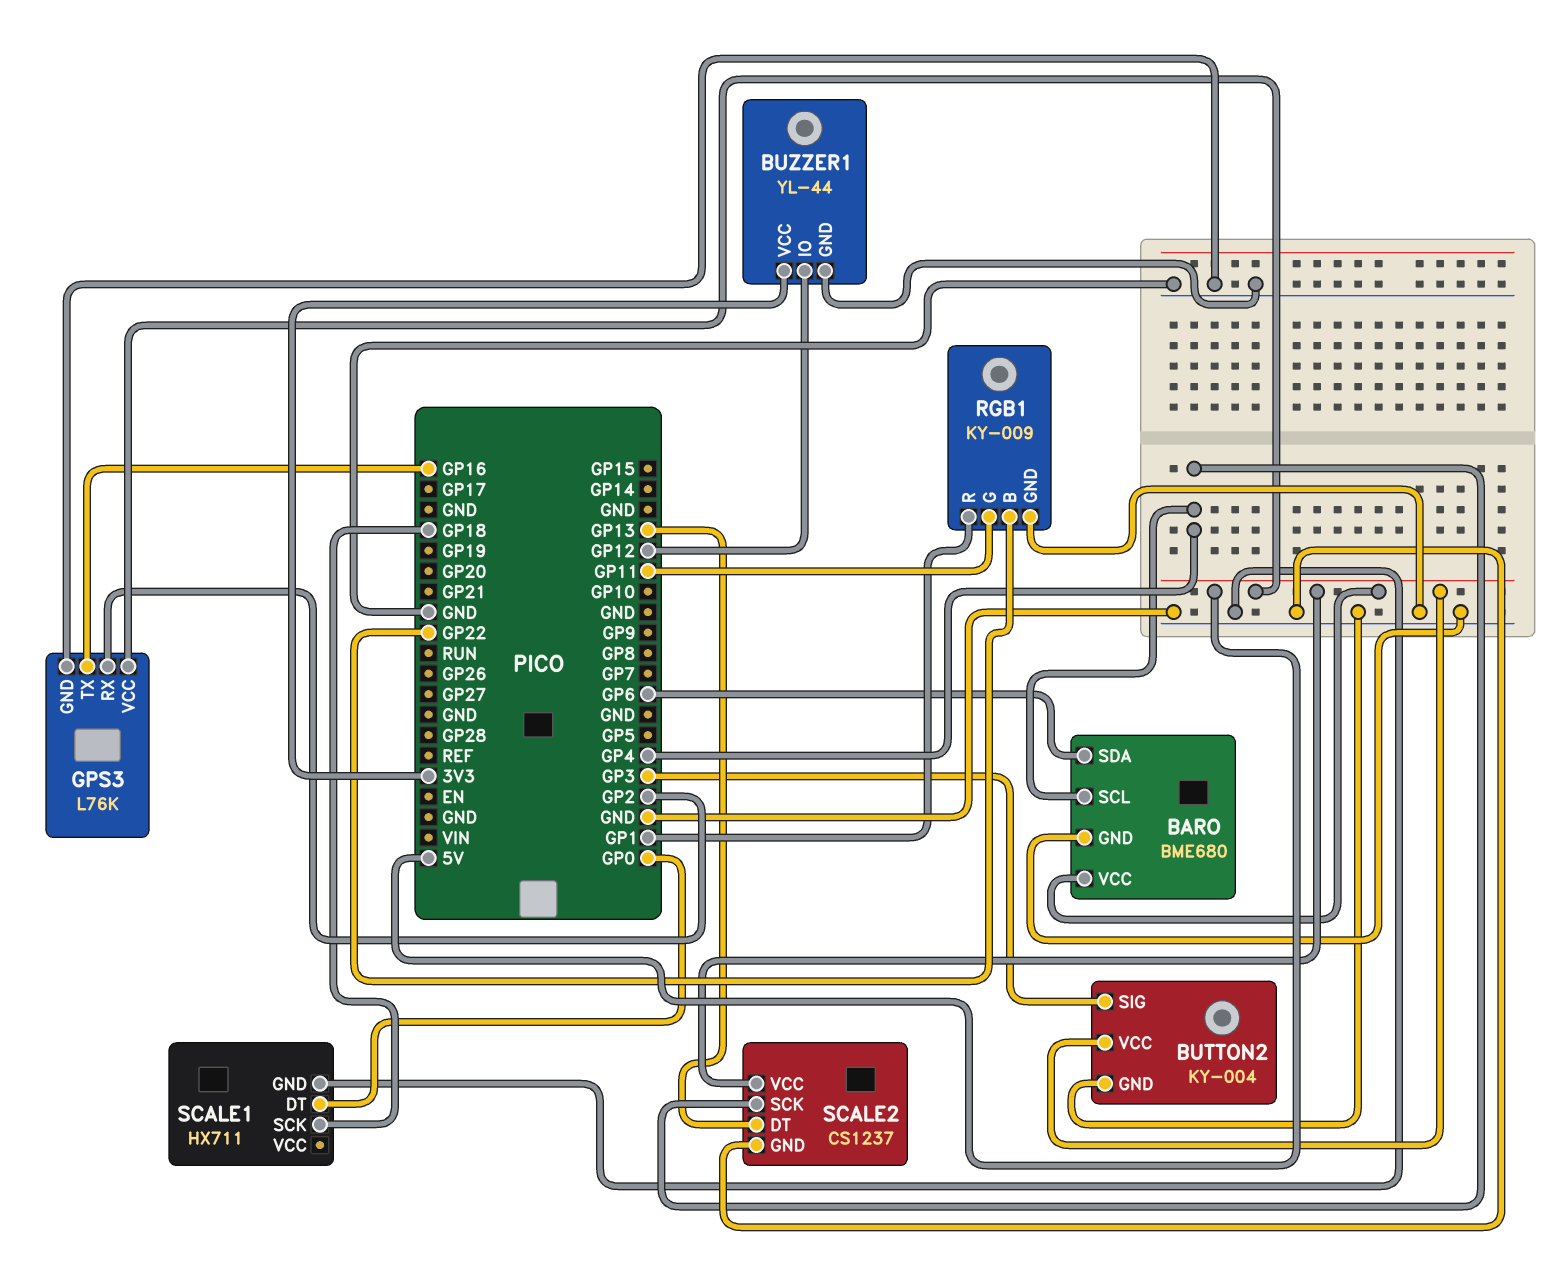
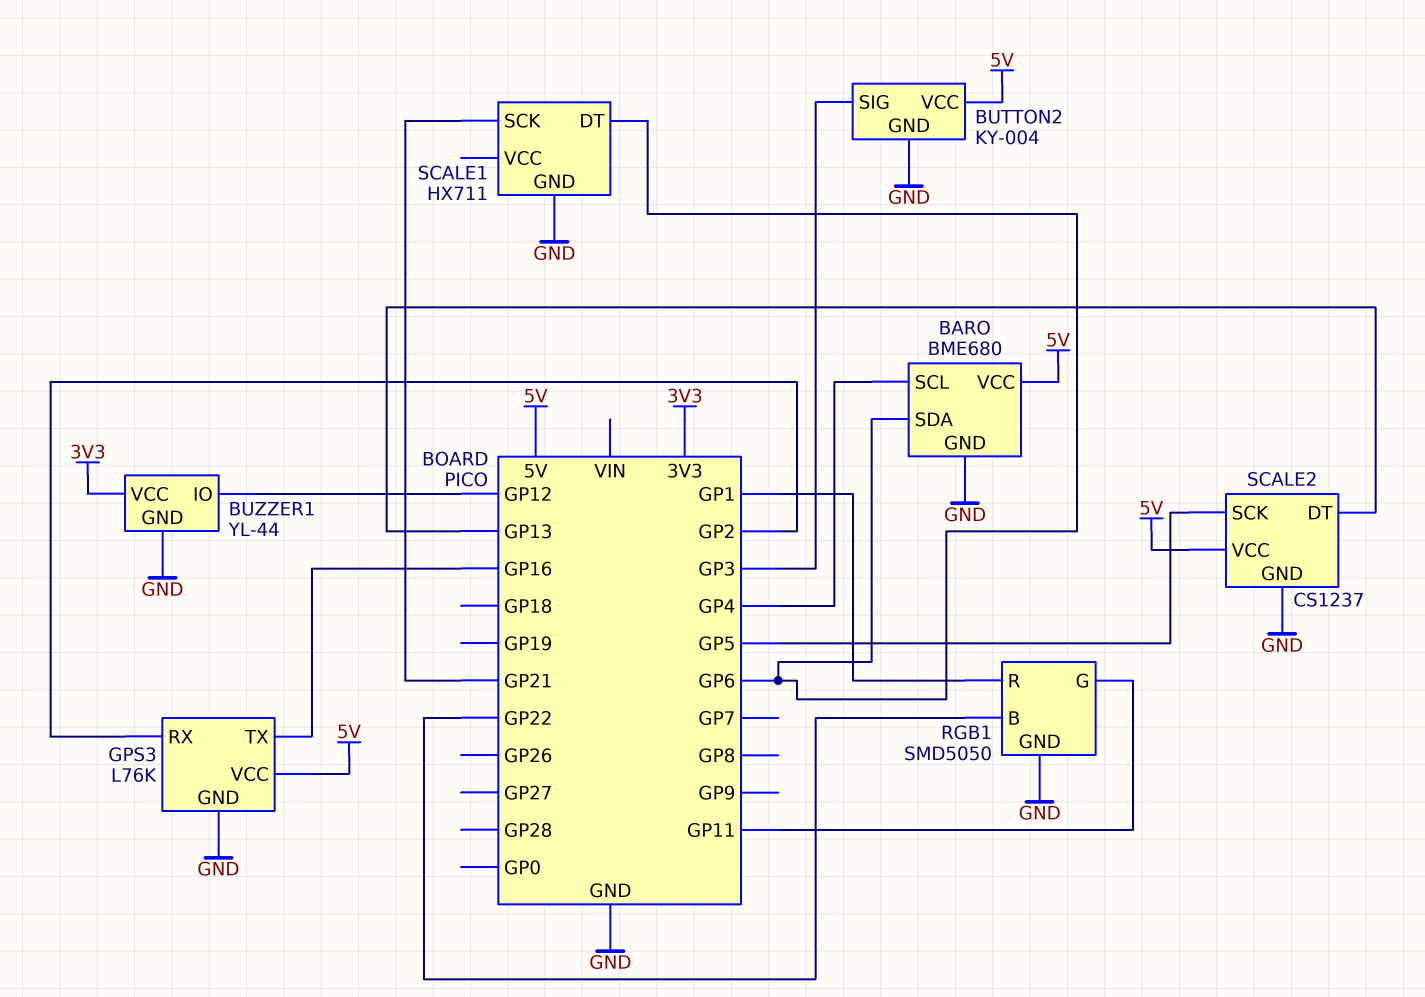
RGB1: KY-009 -> SMD5050
SCALE1 pin DT: GP0 -> GP6
SCALE1 pin SCK: GP18 -> GP21
SCALE2 pin SCK: GP4 -> GP5

